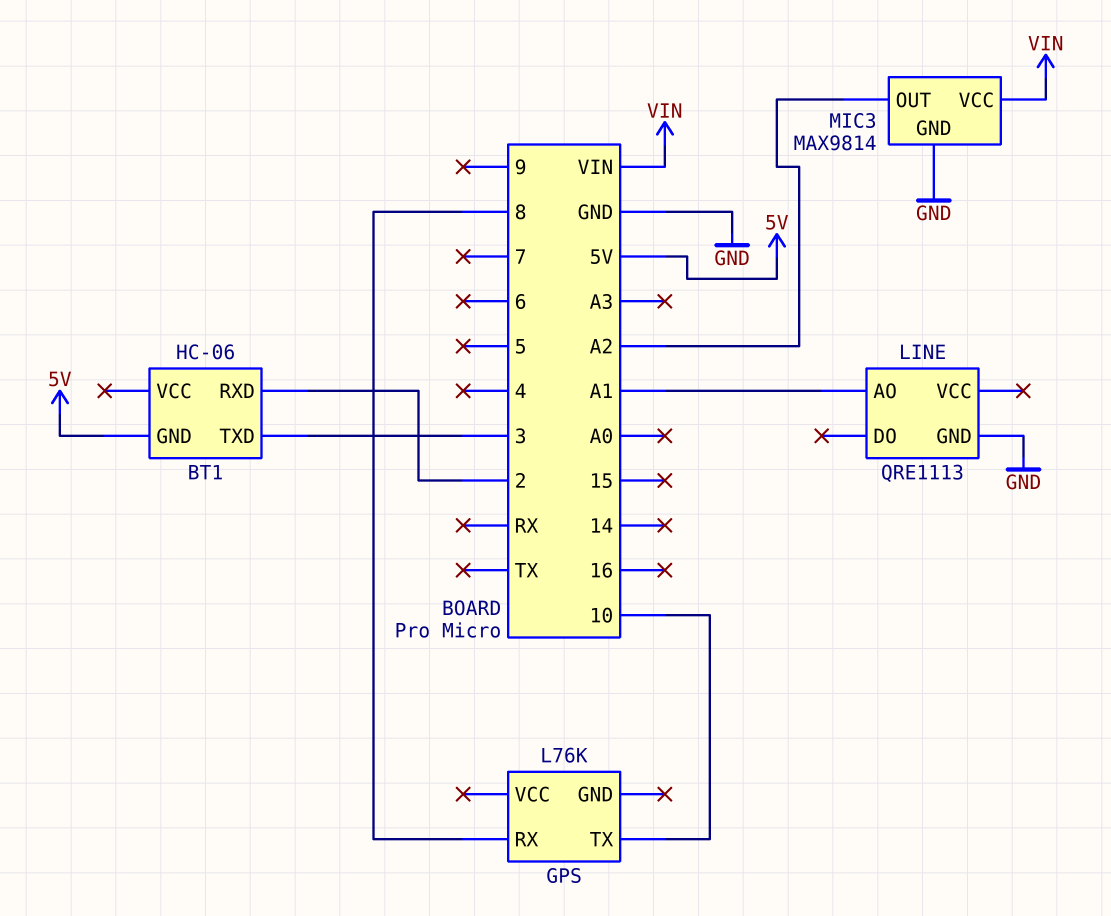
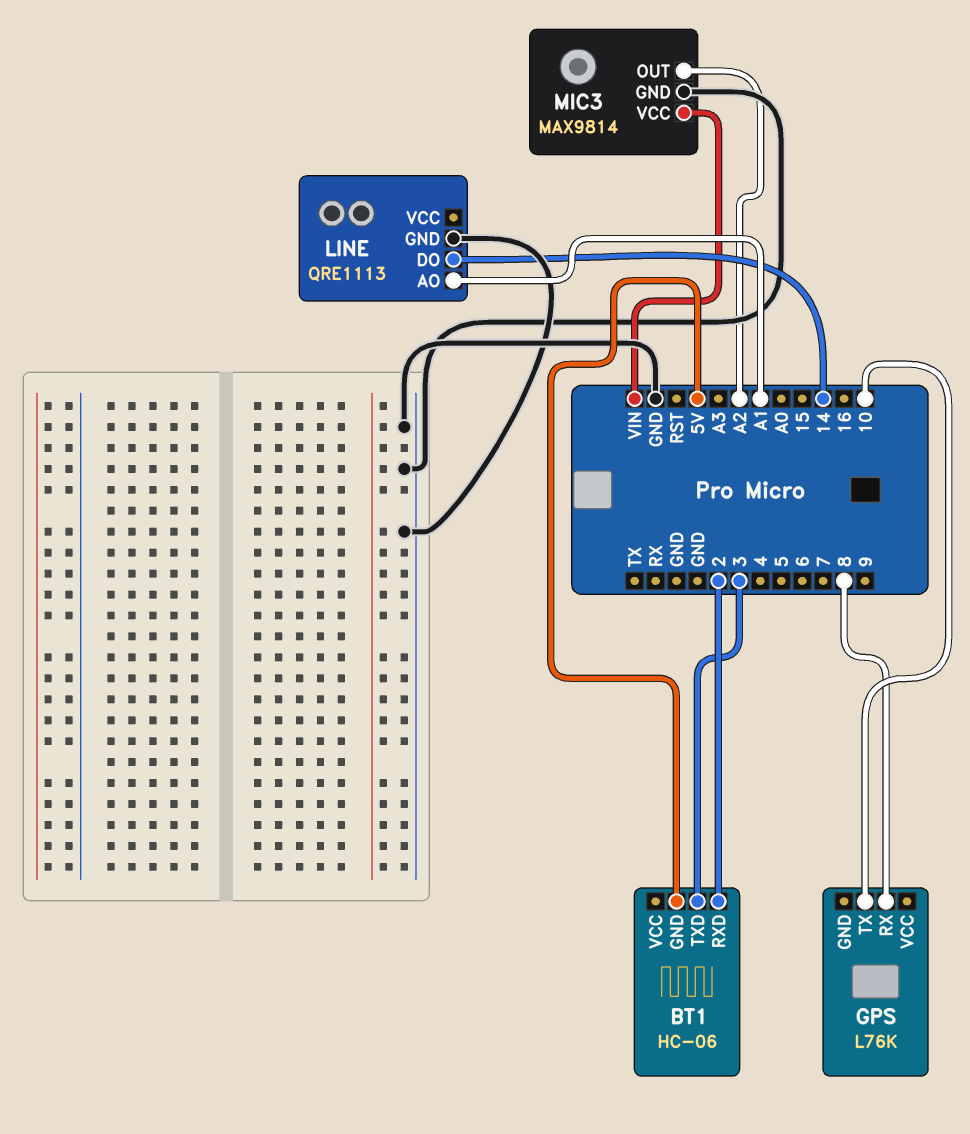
LINE pin DO: none -> 14

